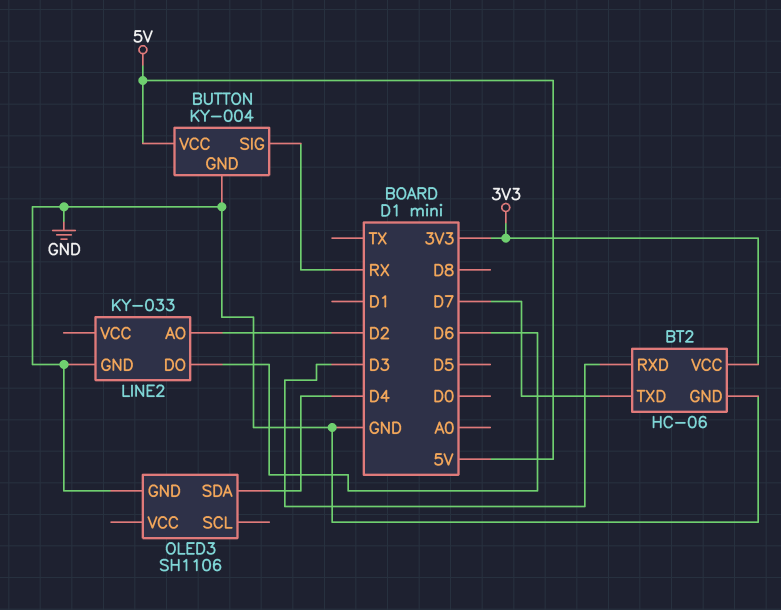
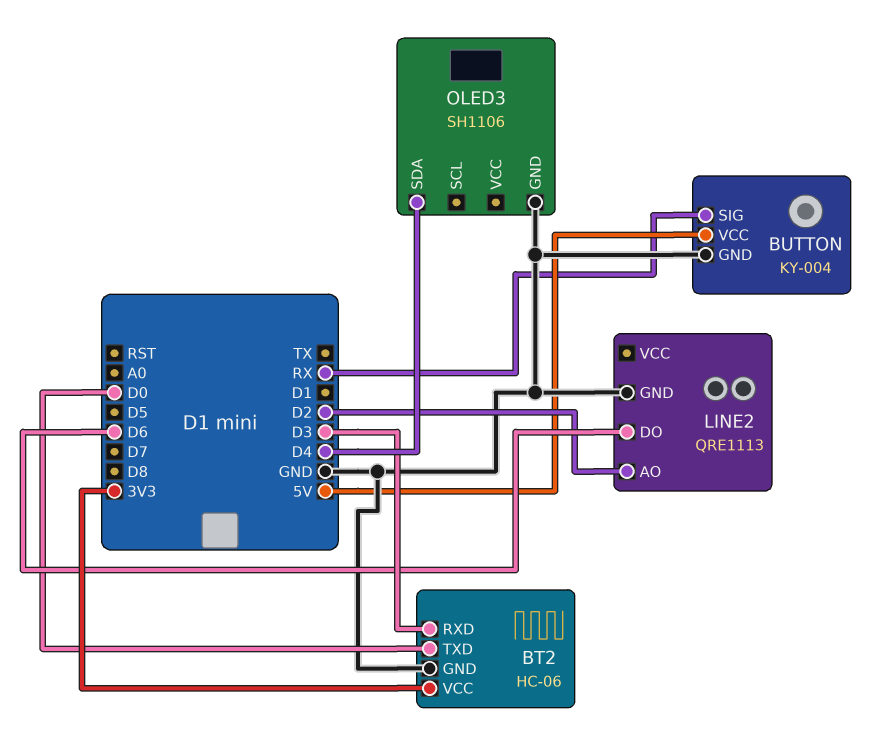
BT2 pin TXD: D7 -> D0
LINE2: KY-033 -> QRE1113

